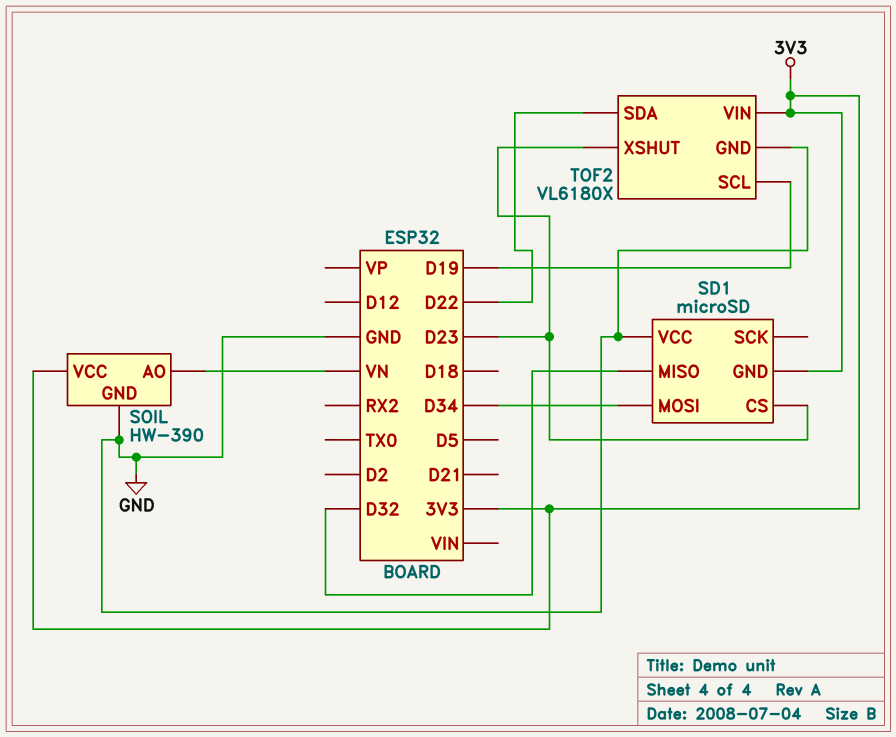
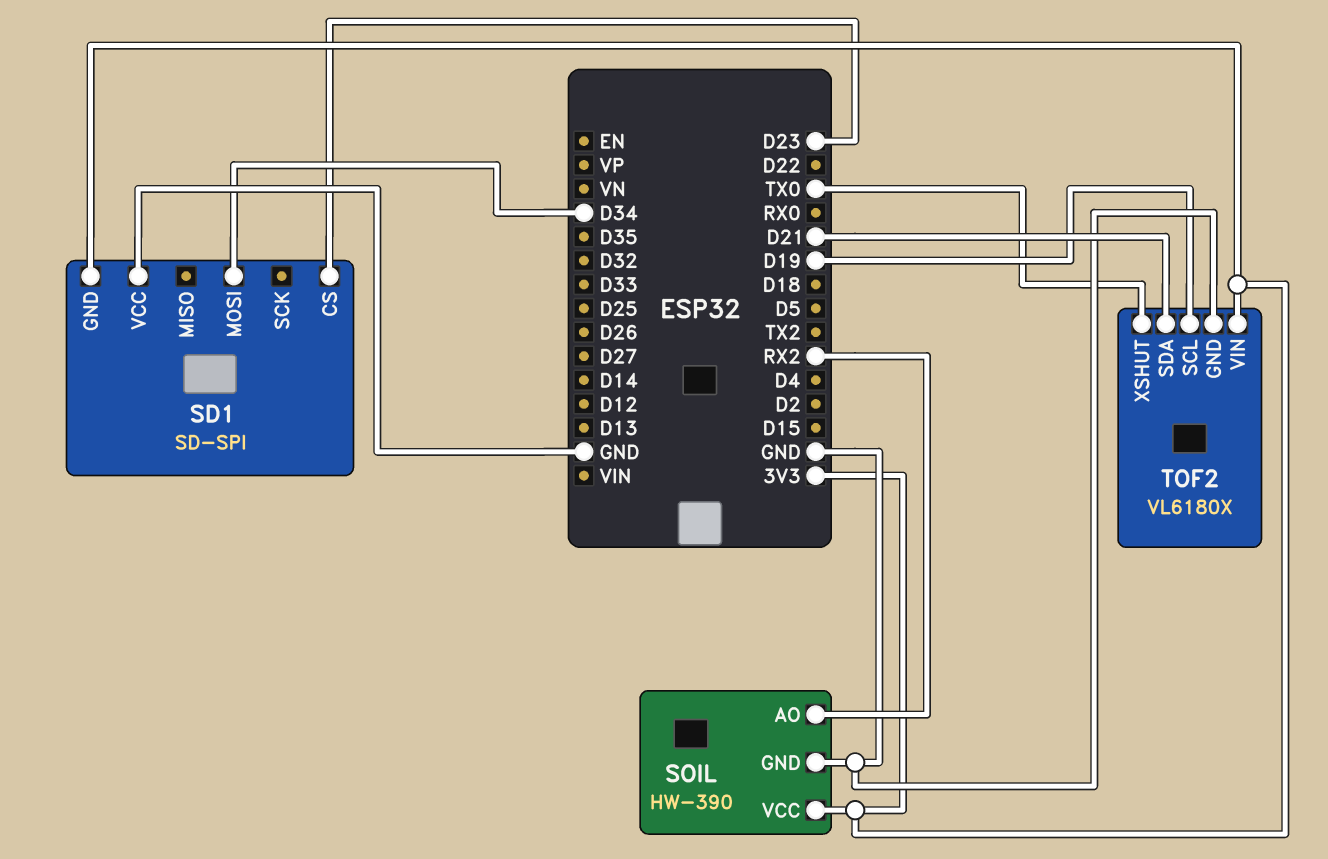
SD1: microSD -> SD-SPI
SD1 pin MISO: D32 -> none
SOIL pin AO: VN -> RX2
TOF2 pin SDA: D22 -> D21
TOF2 pin XSHUT: D23 -> TX0

